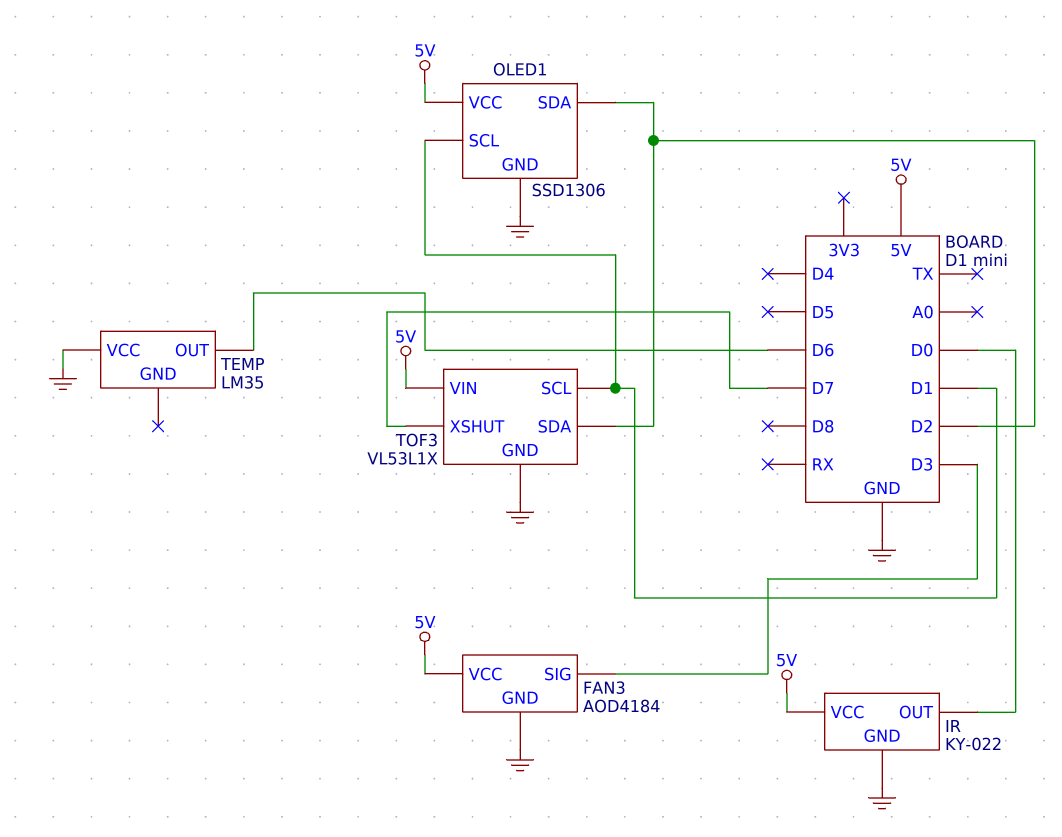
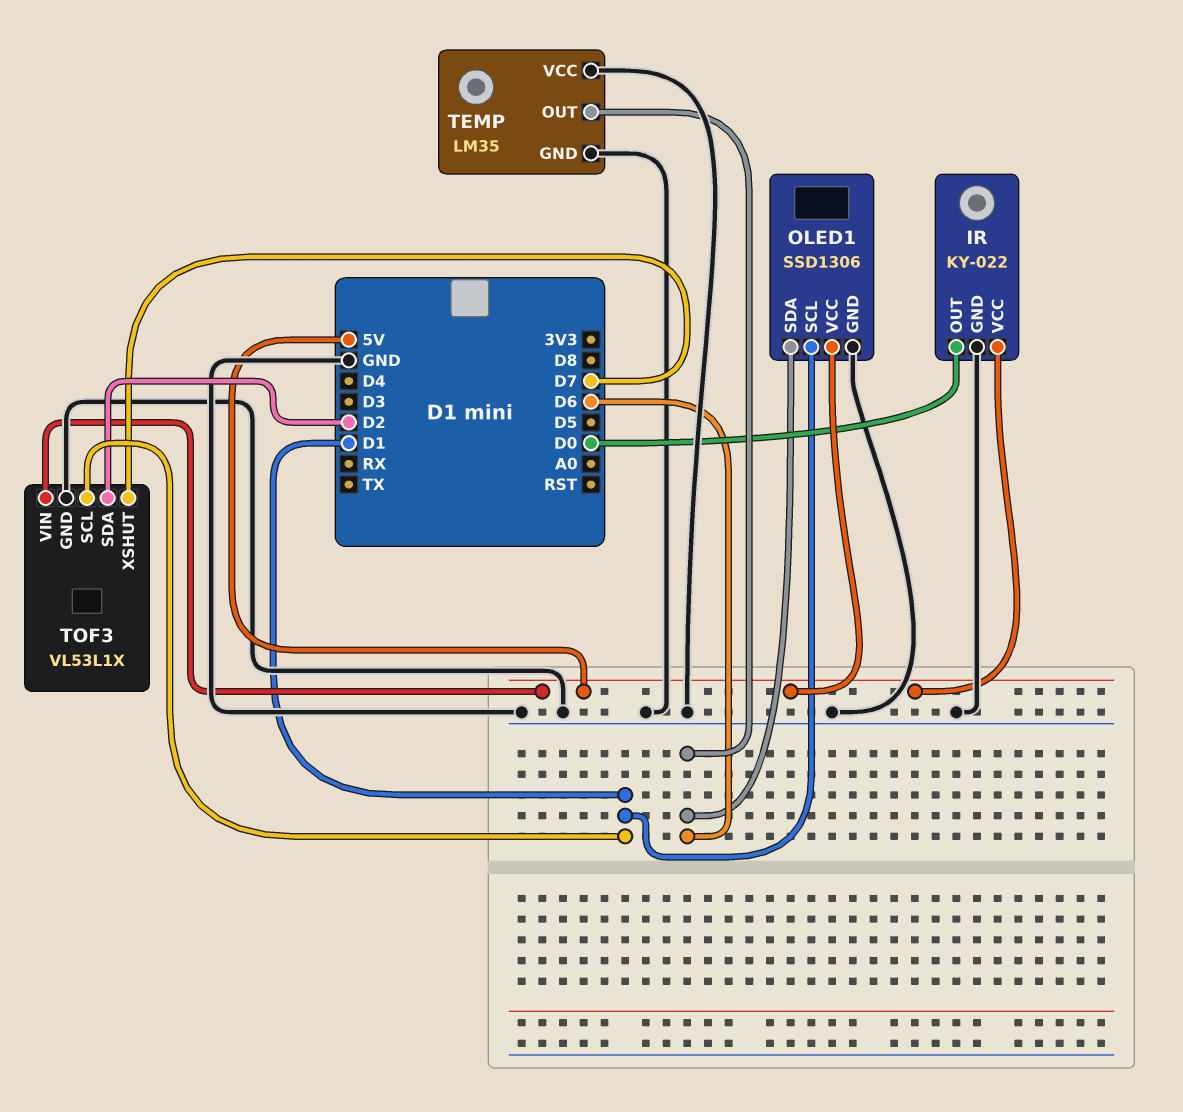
FAN3: AOD4184 -> none
FAN3 pin GND: GND -> none
FAN3 pin SIG: D3 -> none
FAN3 pin VCC: 5V -> none
OLED1 pin SDA: D2 -> D6
TEMP pin GND: none -> GND

